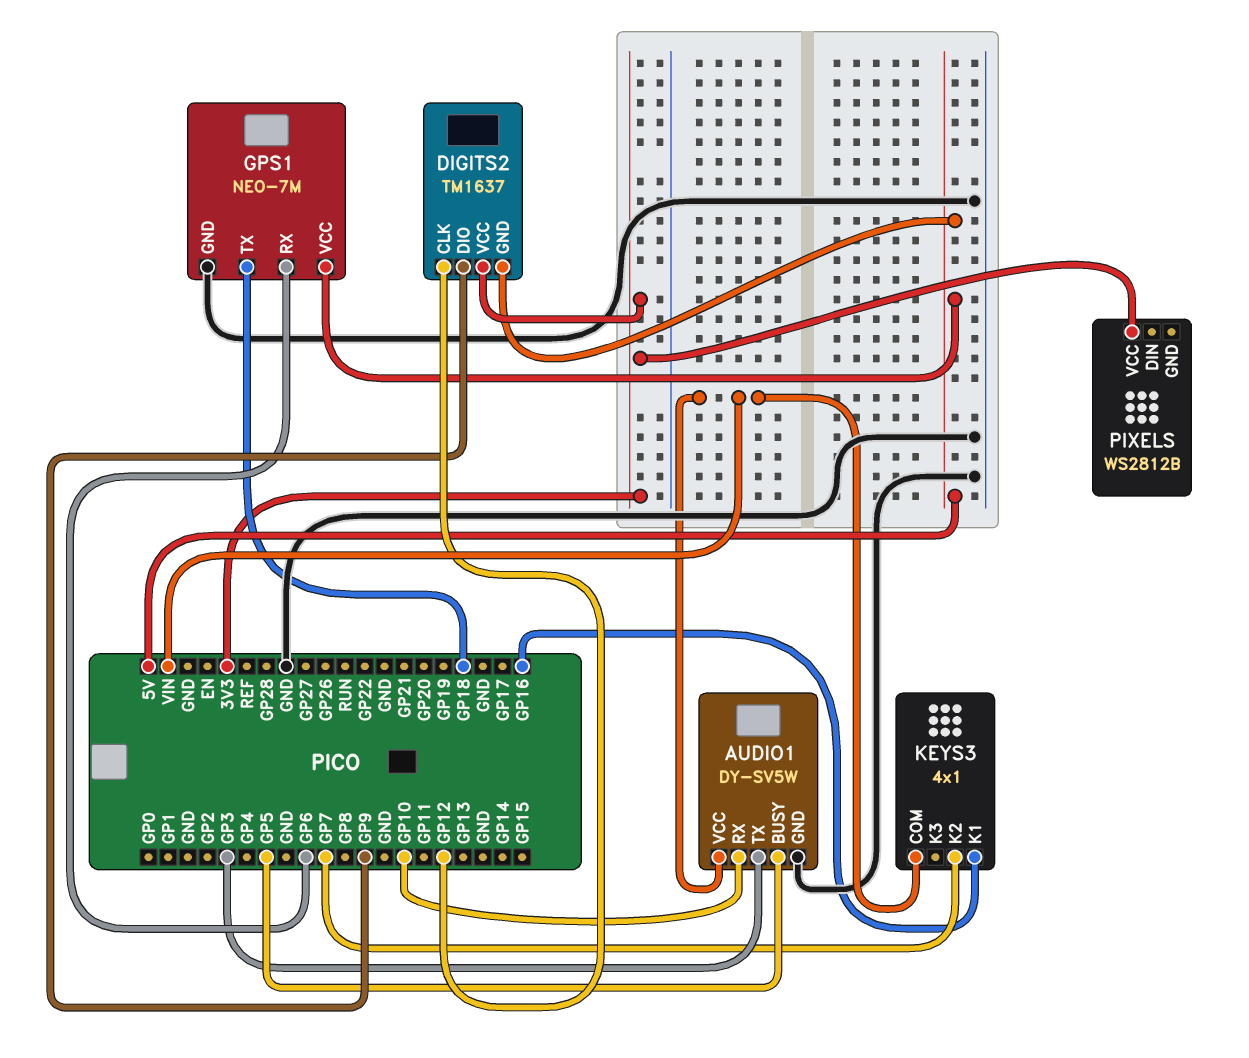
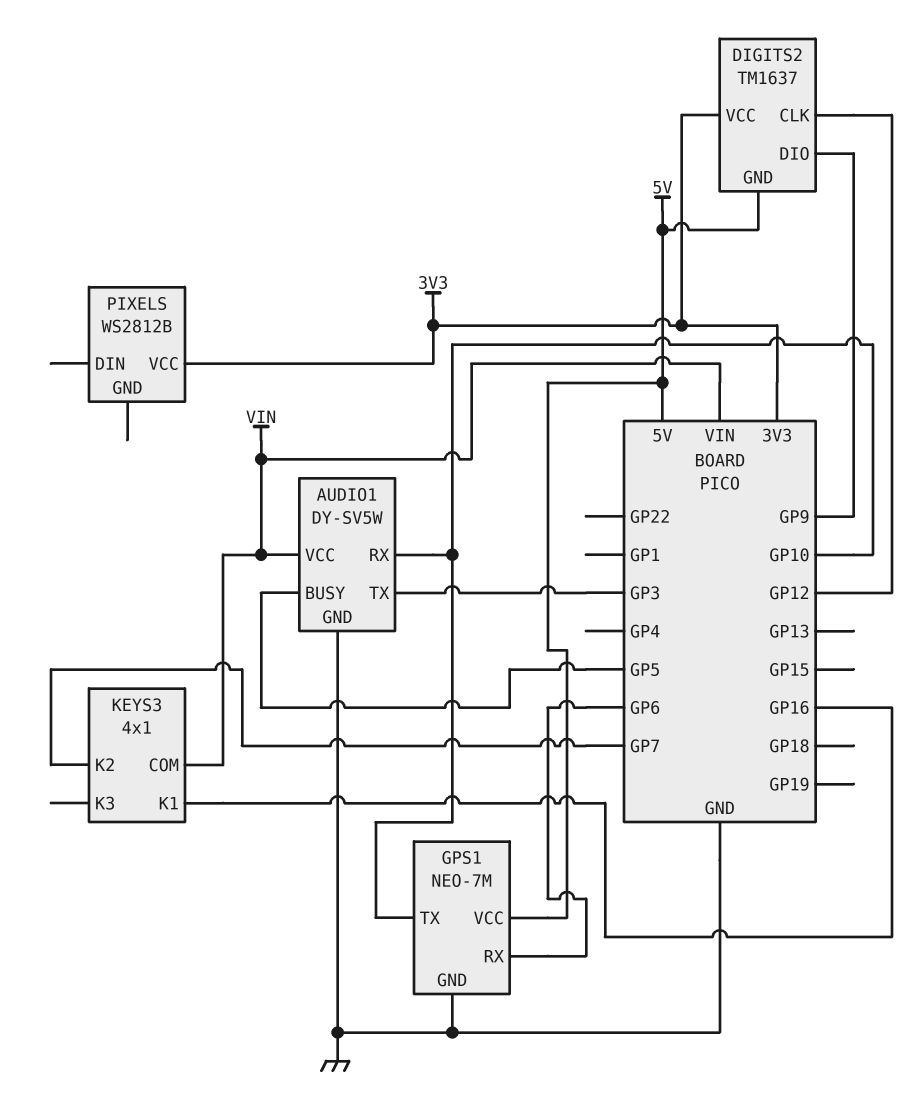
GPS1 pin TX: GP18 -> GP10

